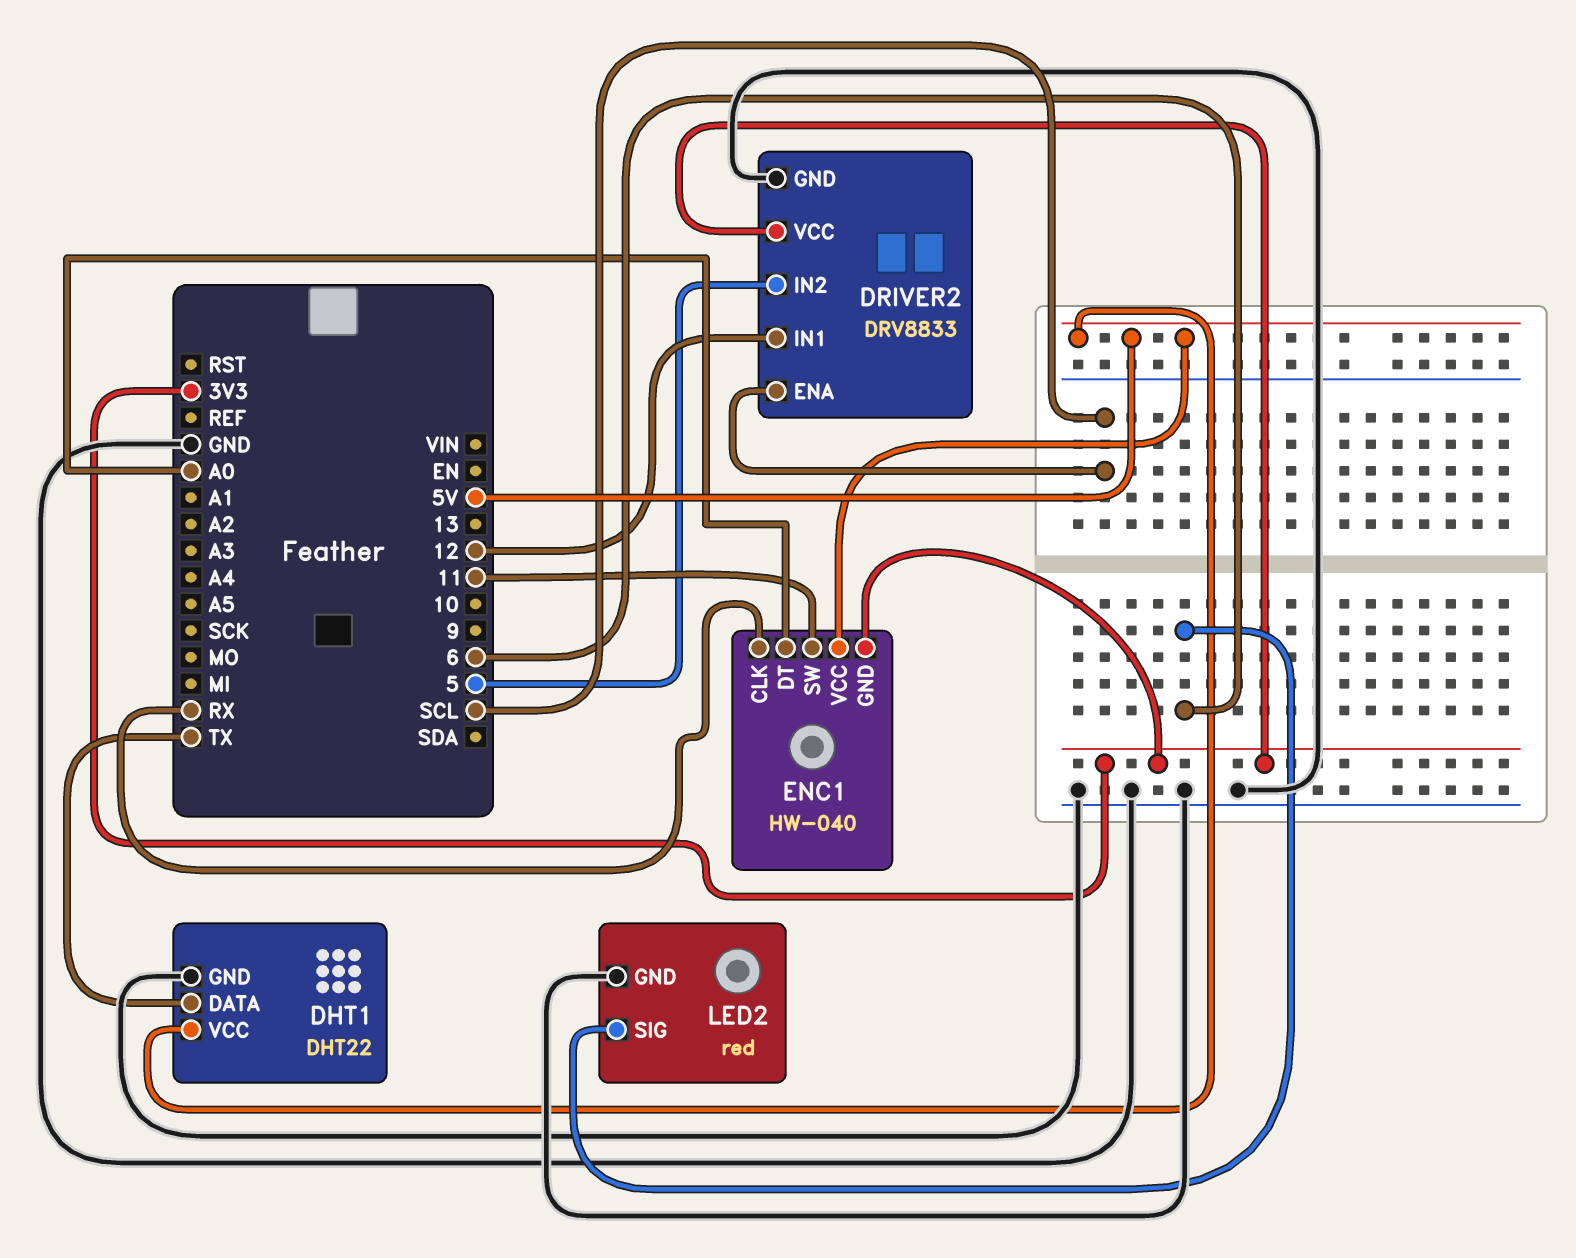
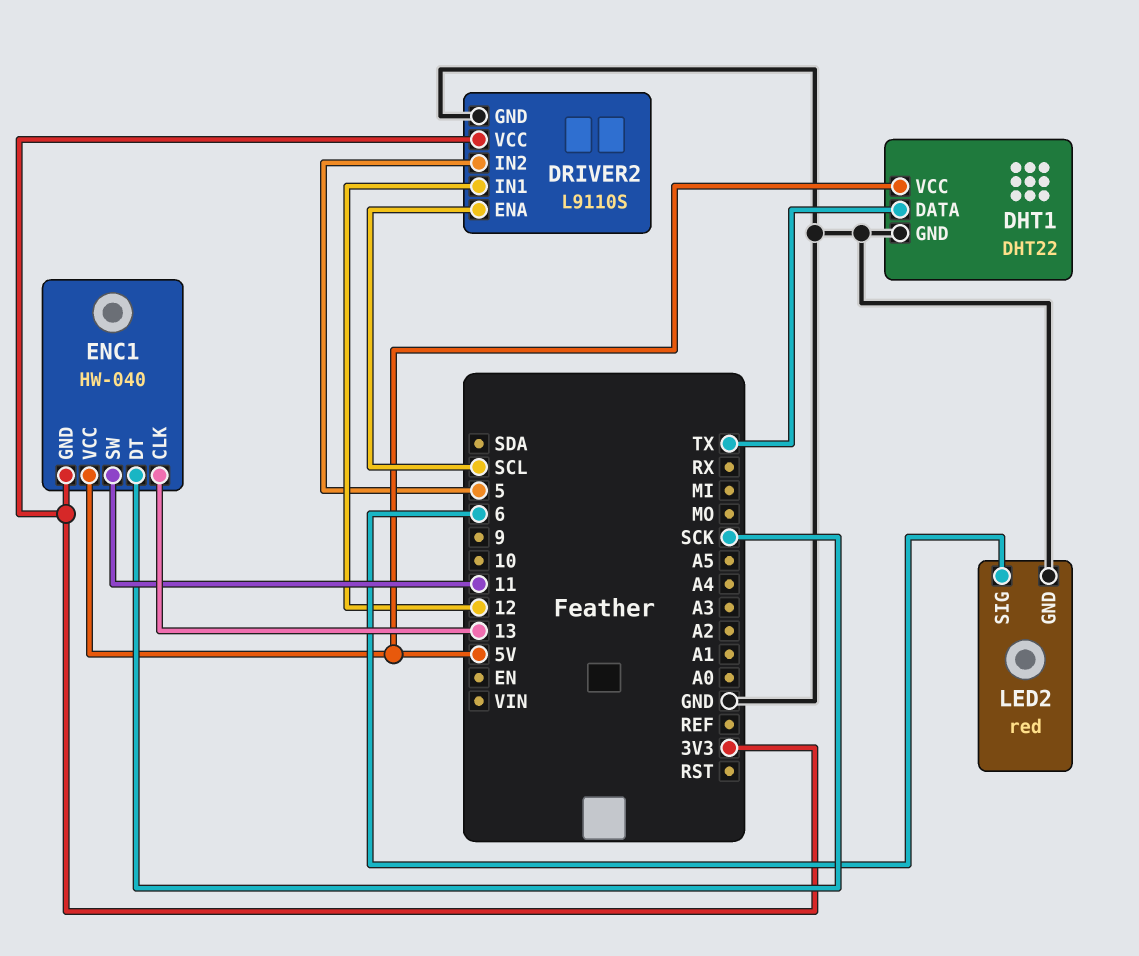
DRIVER2: DRV8833 -> L9110S
ENC1 pin CLK: RX -> 13
ENC1 pin DT: A0 -> SCK

